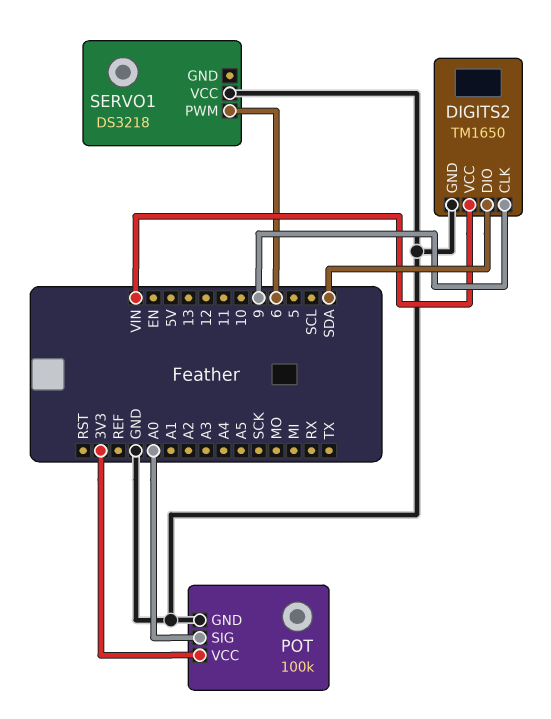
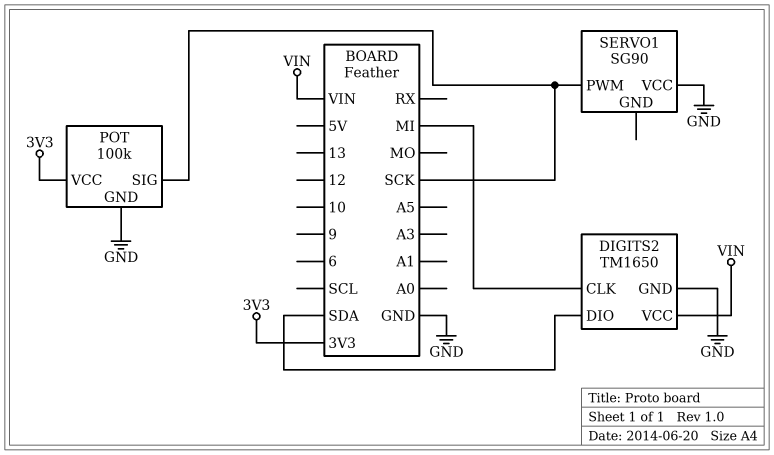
DIGITS2 pin CLK: 9 -> MI
POT pin SIG: A0 -> SCK
SERVO1: DS3218 -> SG90
SERVO1 pin PWM: 6 -> SCK

